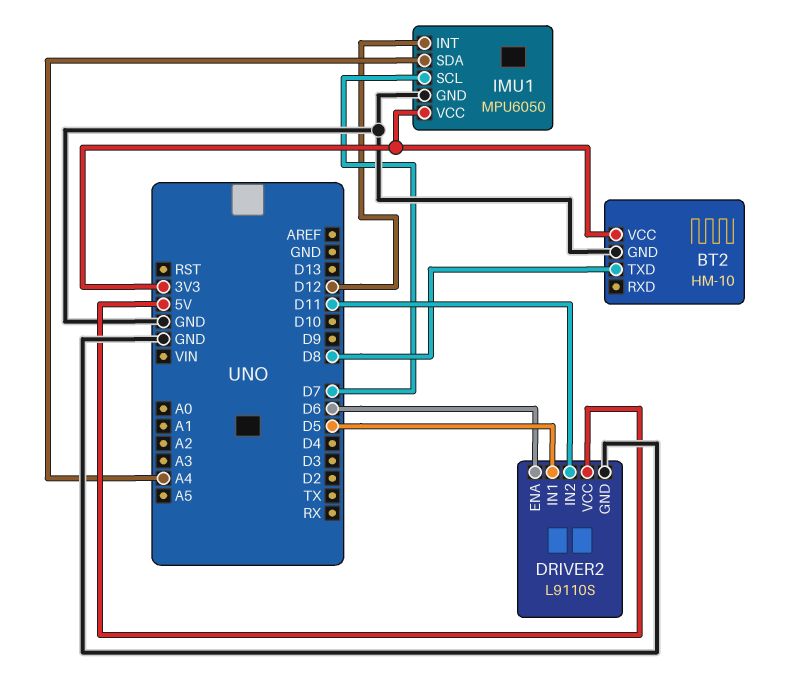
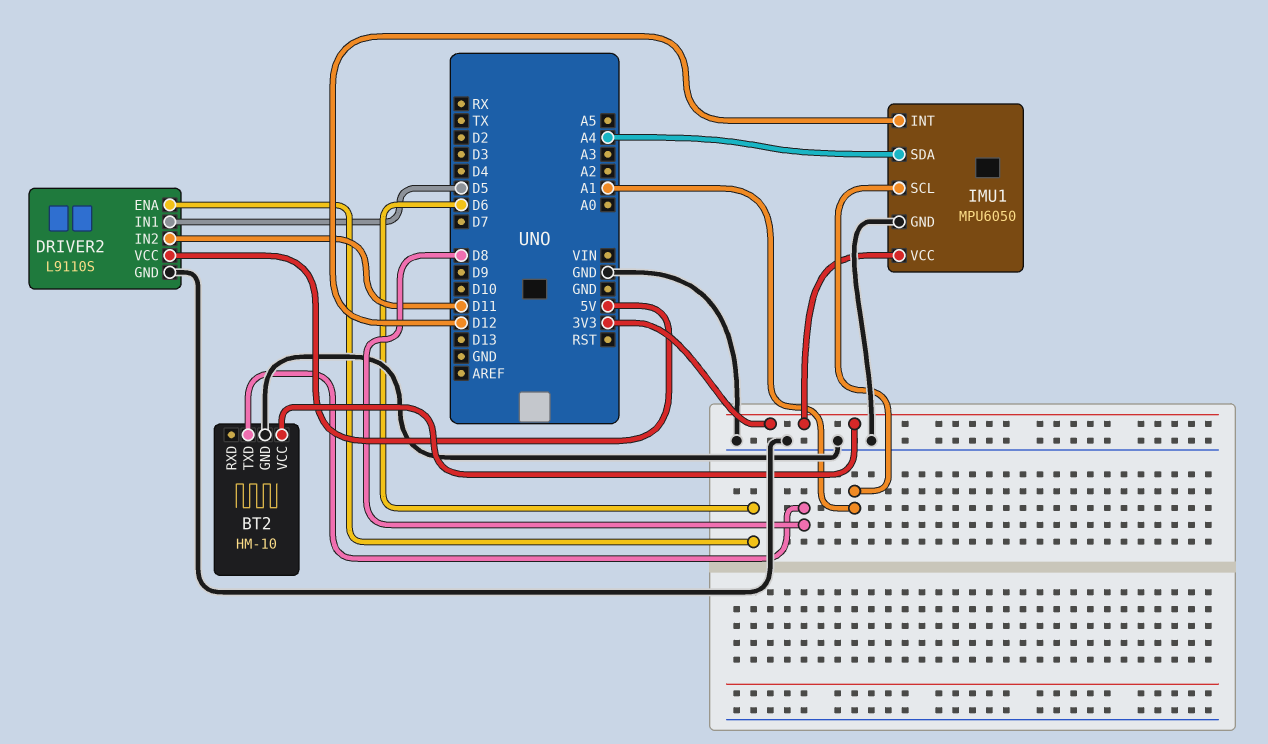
IMU1 pin SCL: D7 -> A1

